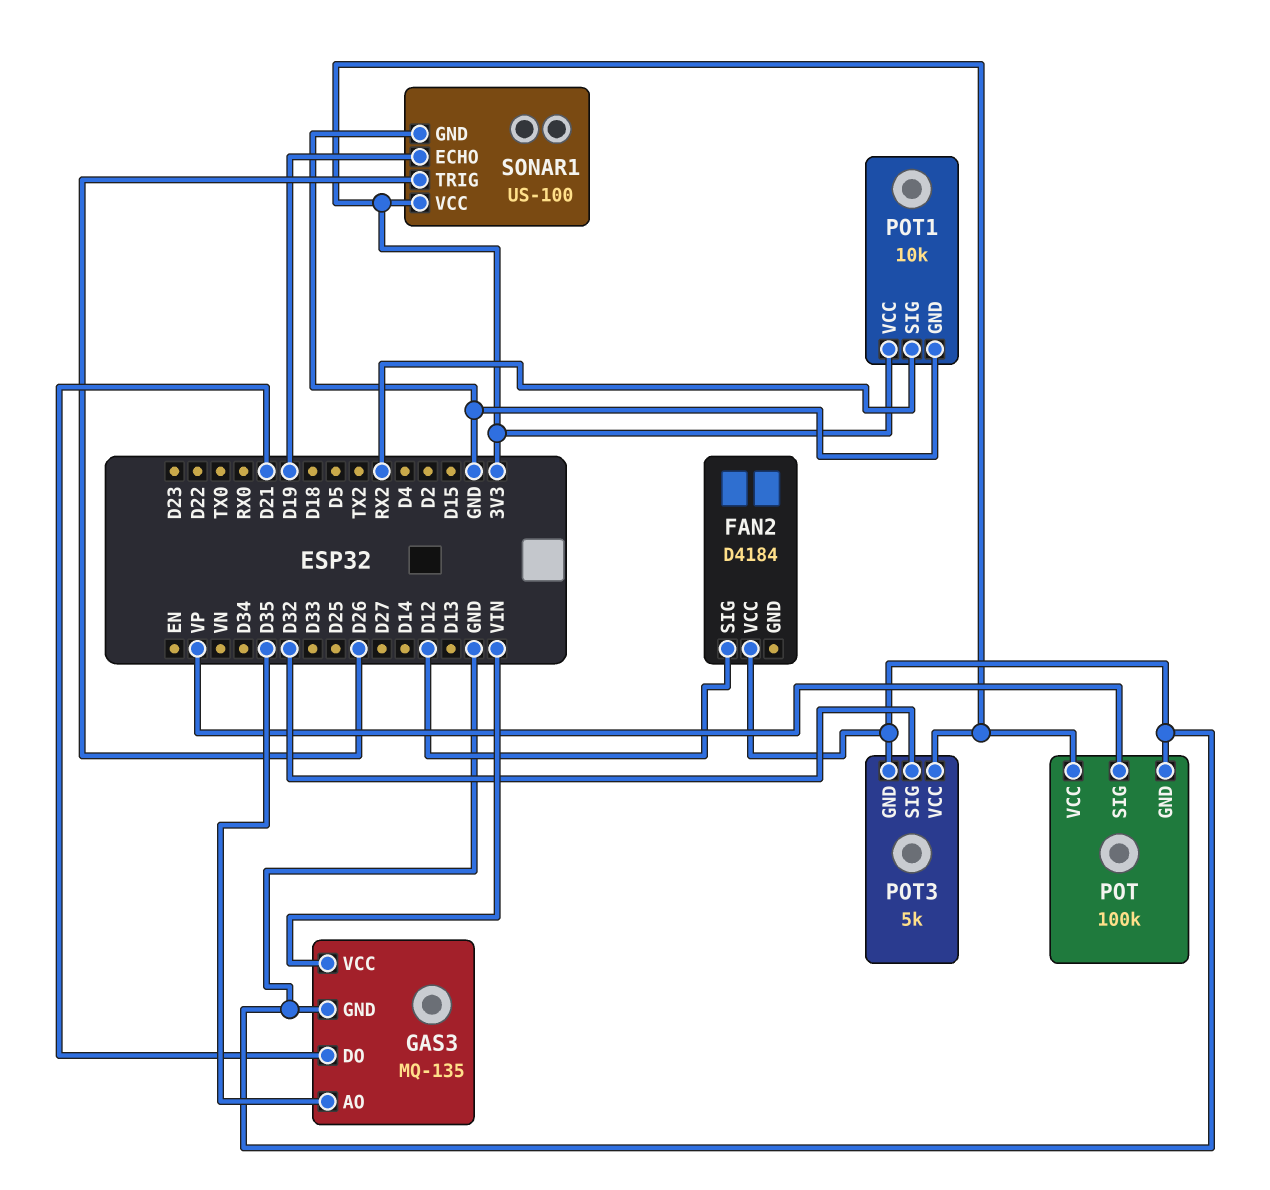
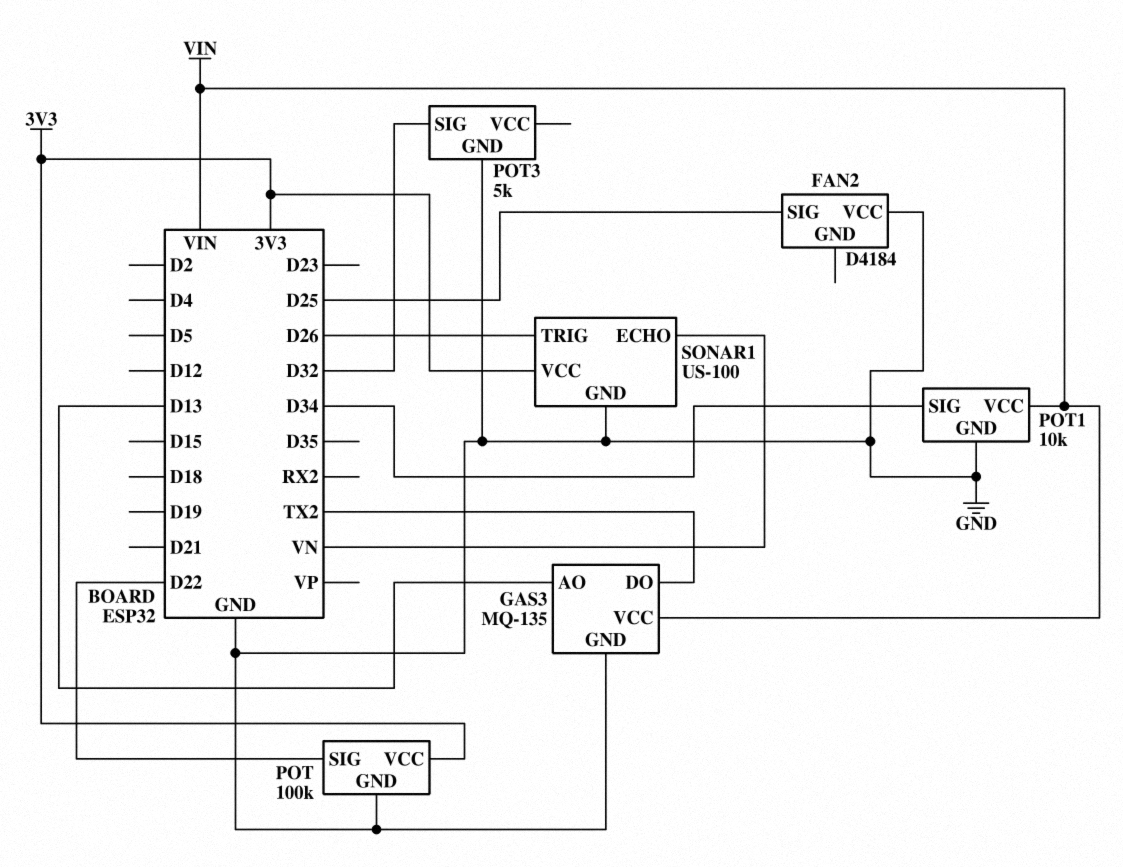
FAN2 pin SIG: D12 -> D25
GAS3 pin AO: D35 -> D13
GAS3 pin DO: D21 -> TX2
POT pin SIG: VP -> D22
POT1 pin SIG: RX2 -> D34
POT1 pin VCC: 3V3 -> VIN
POT3 pin VCC: 3V3 -> none
SONAR1 pin ECHO: D19 -> VN

